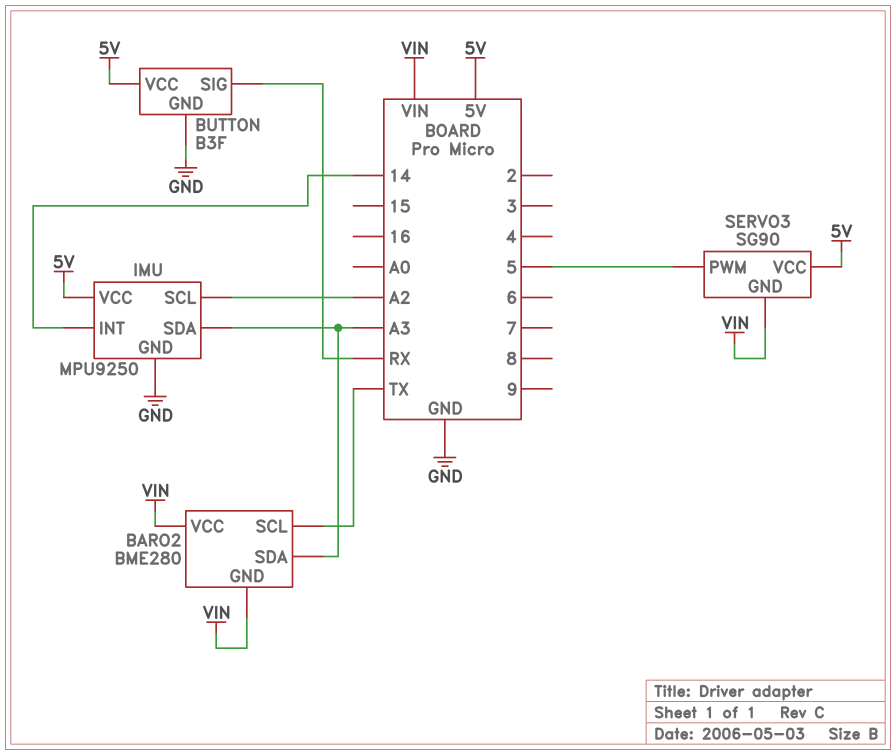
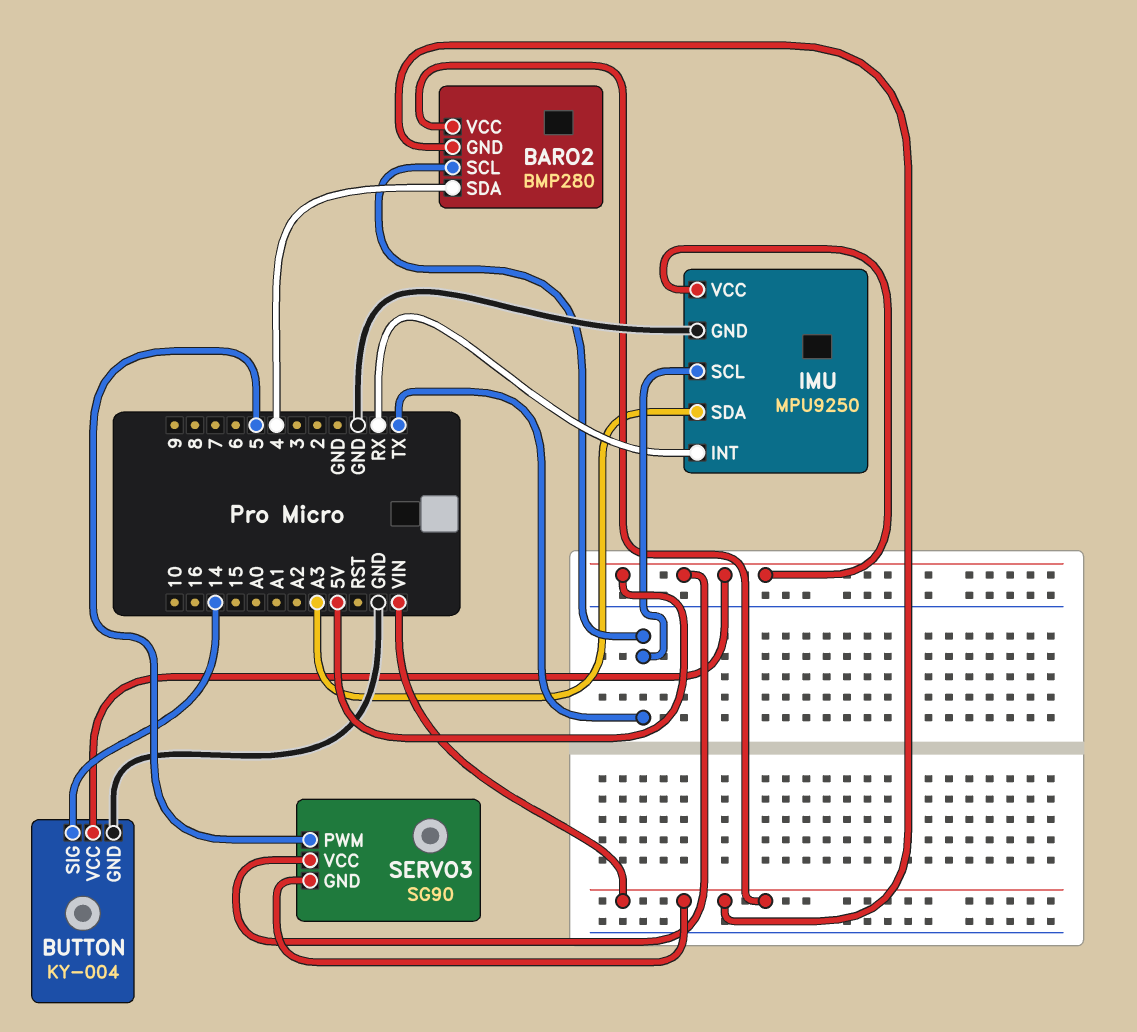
BARO2: BME280 -> BMP280
BARO2 pin SDA: A3 -> 4
BUTTON: B3F -> KY-004
BUTTON pin SIG: RX -> 14
IMU pin INT: 14 -> RX
IMU pin SCL: A2 -> TX

